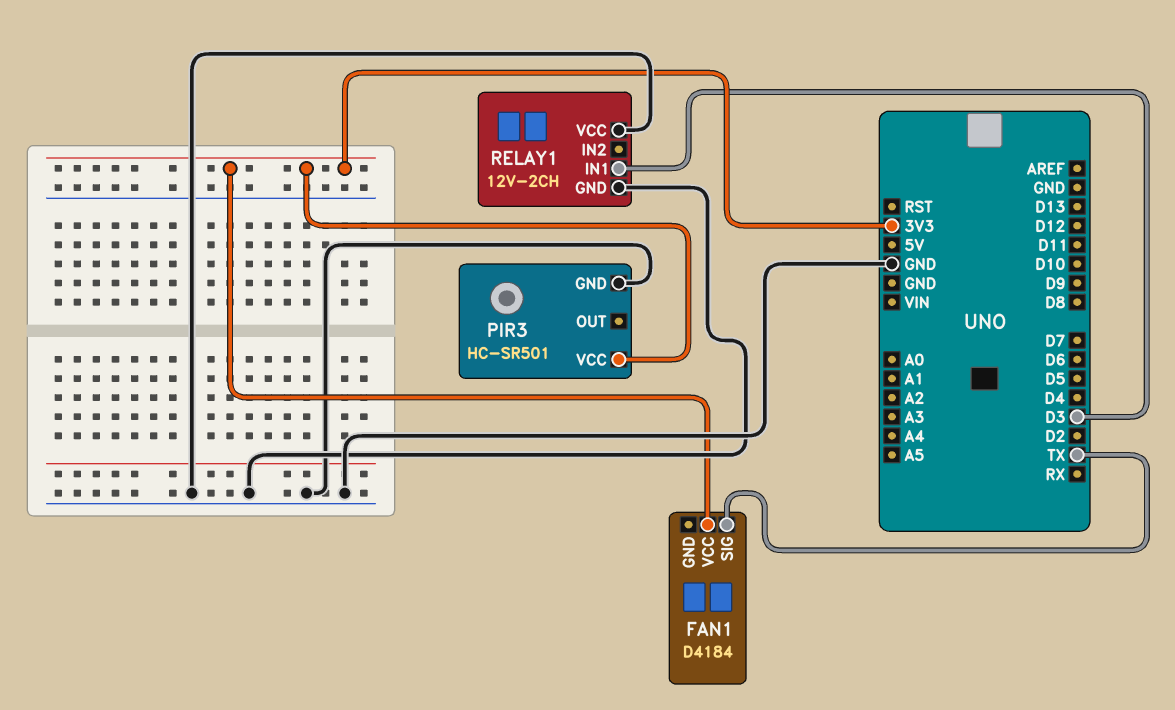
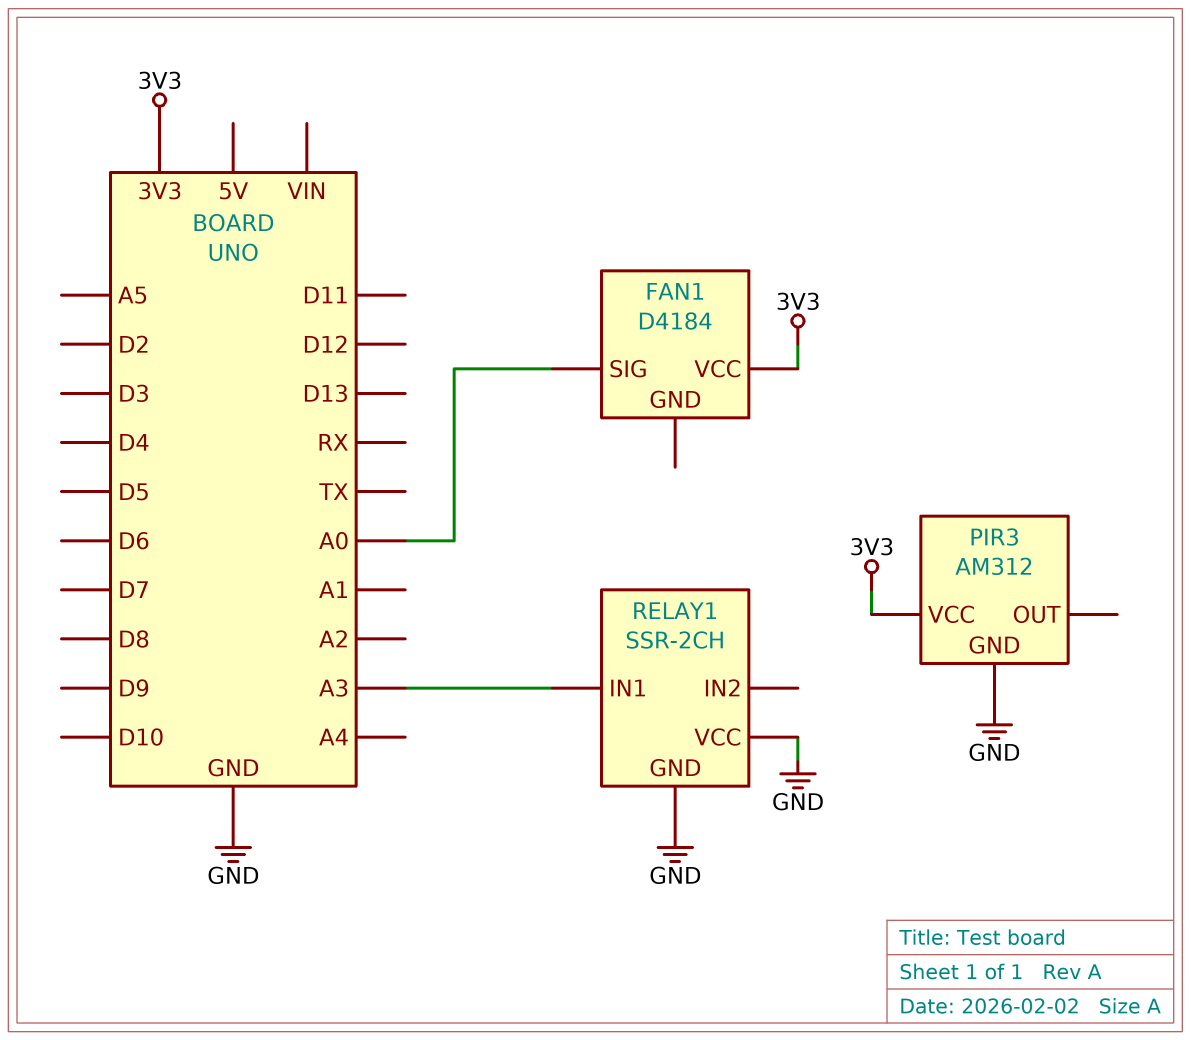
FAN1 pin SIG: TX -> A0
PIR3: HC-SR501 -> AM312
RELAY1: 12V-2CH -> SSR-2CH
RELAY1 pin IN1: D3 -> A3

